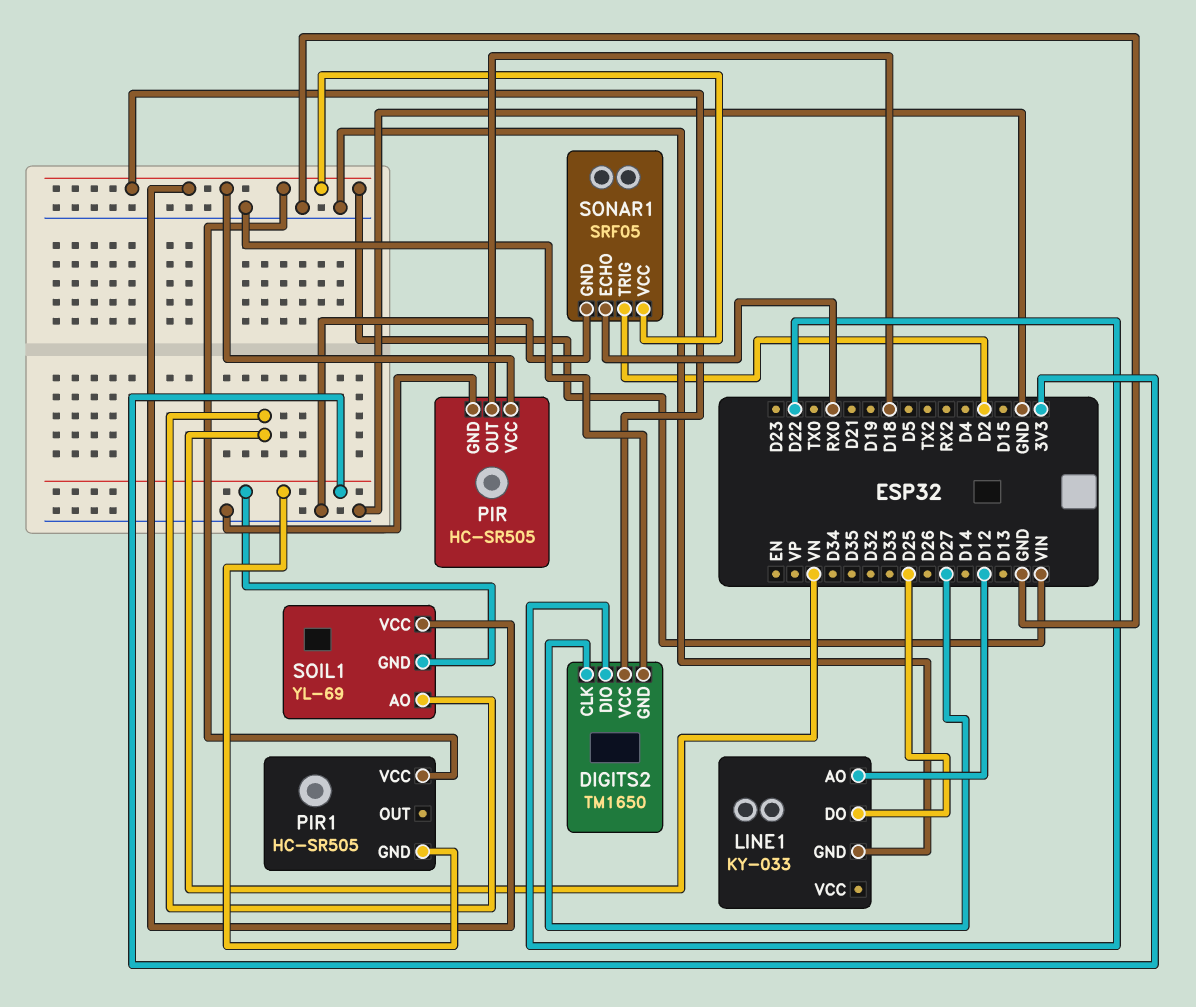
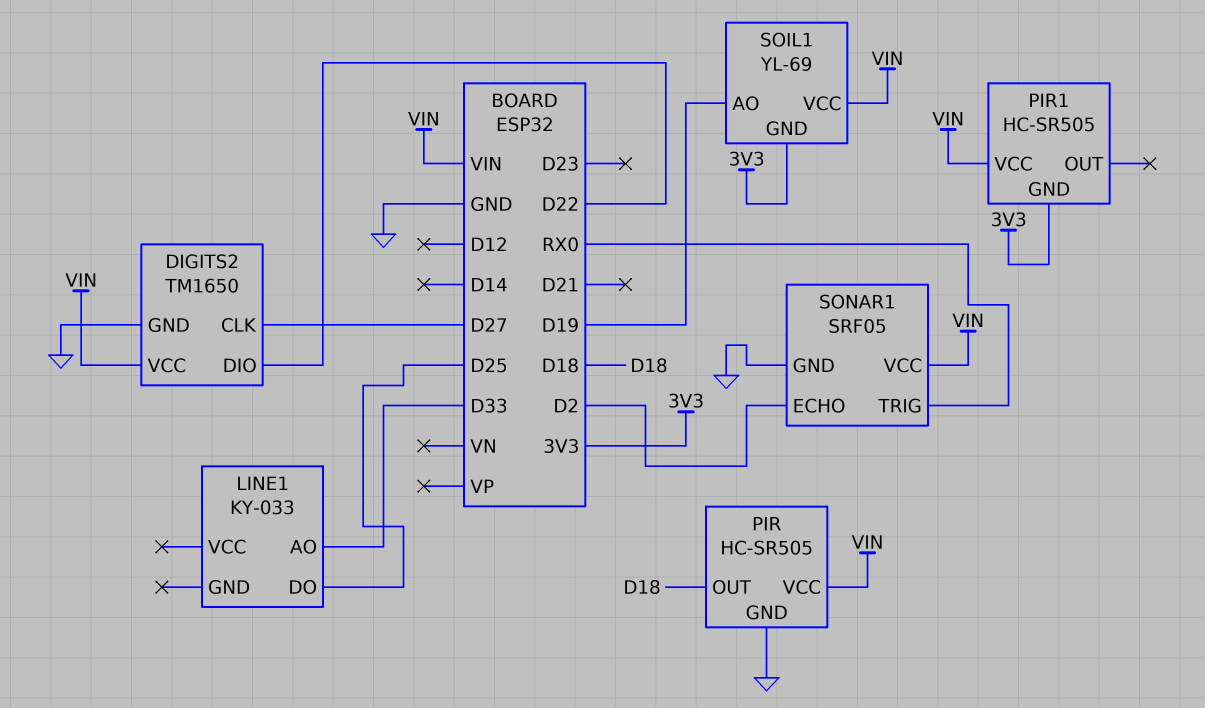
LINE1 pin AO: D12 -> D33
LINE1 pin GND: GND -> none
SOIL1 pin AO: VN -> D19
SONAR1 pin ECHO: RX0 -> D2
SONAR1 pin TRIG: D2 -> RX0

